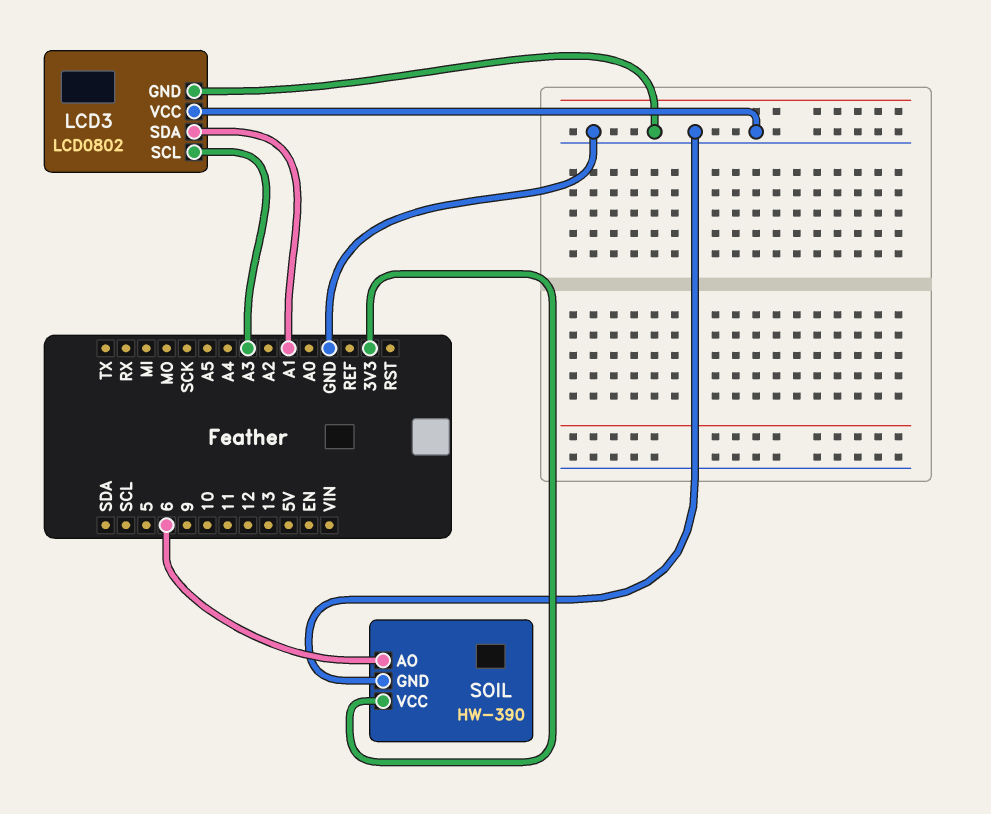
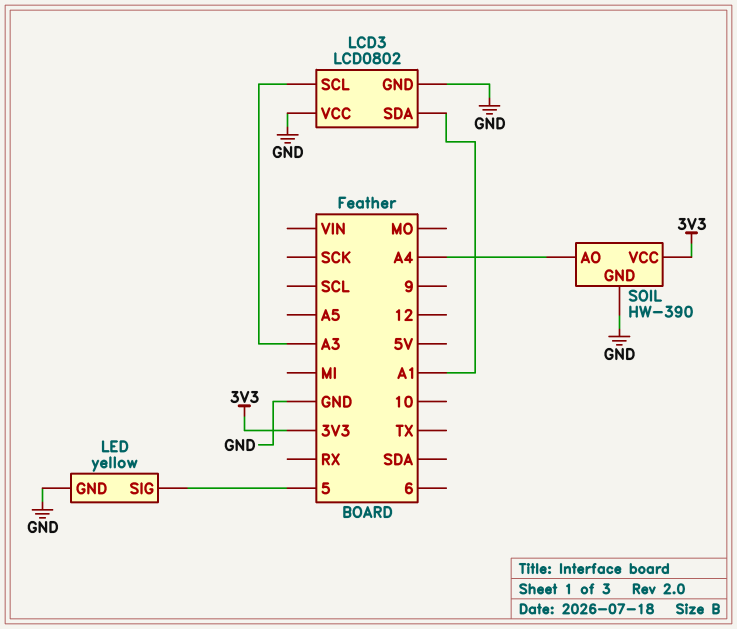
LED: none -> yellow
LED pin GND: none -> GND
LED pin SIG: none -> 5
SOIL pin AO: 6 -> A4

